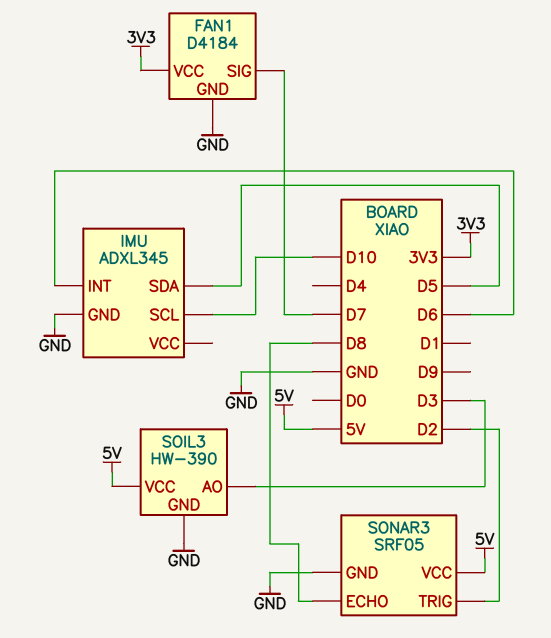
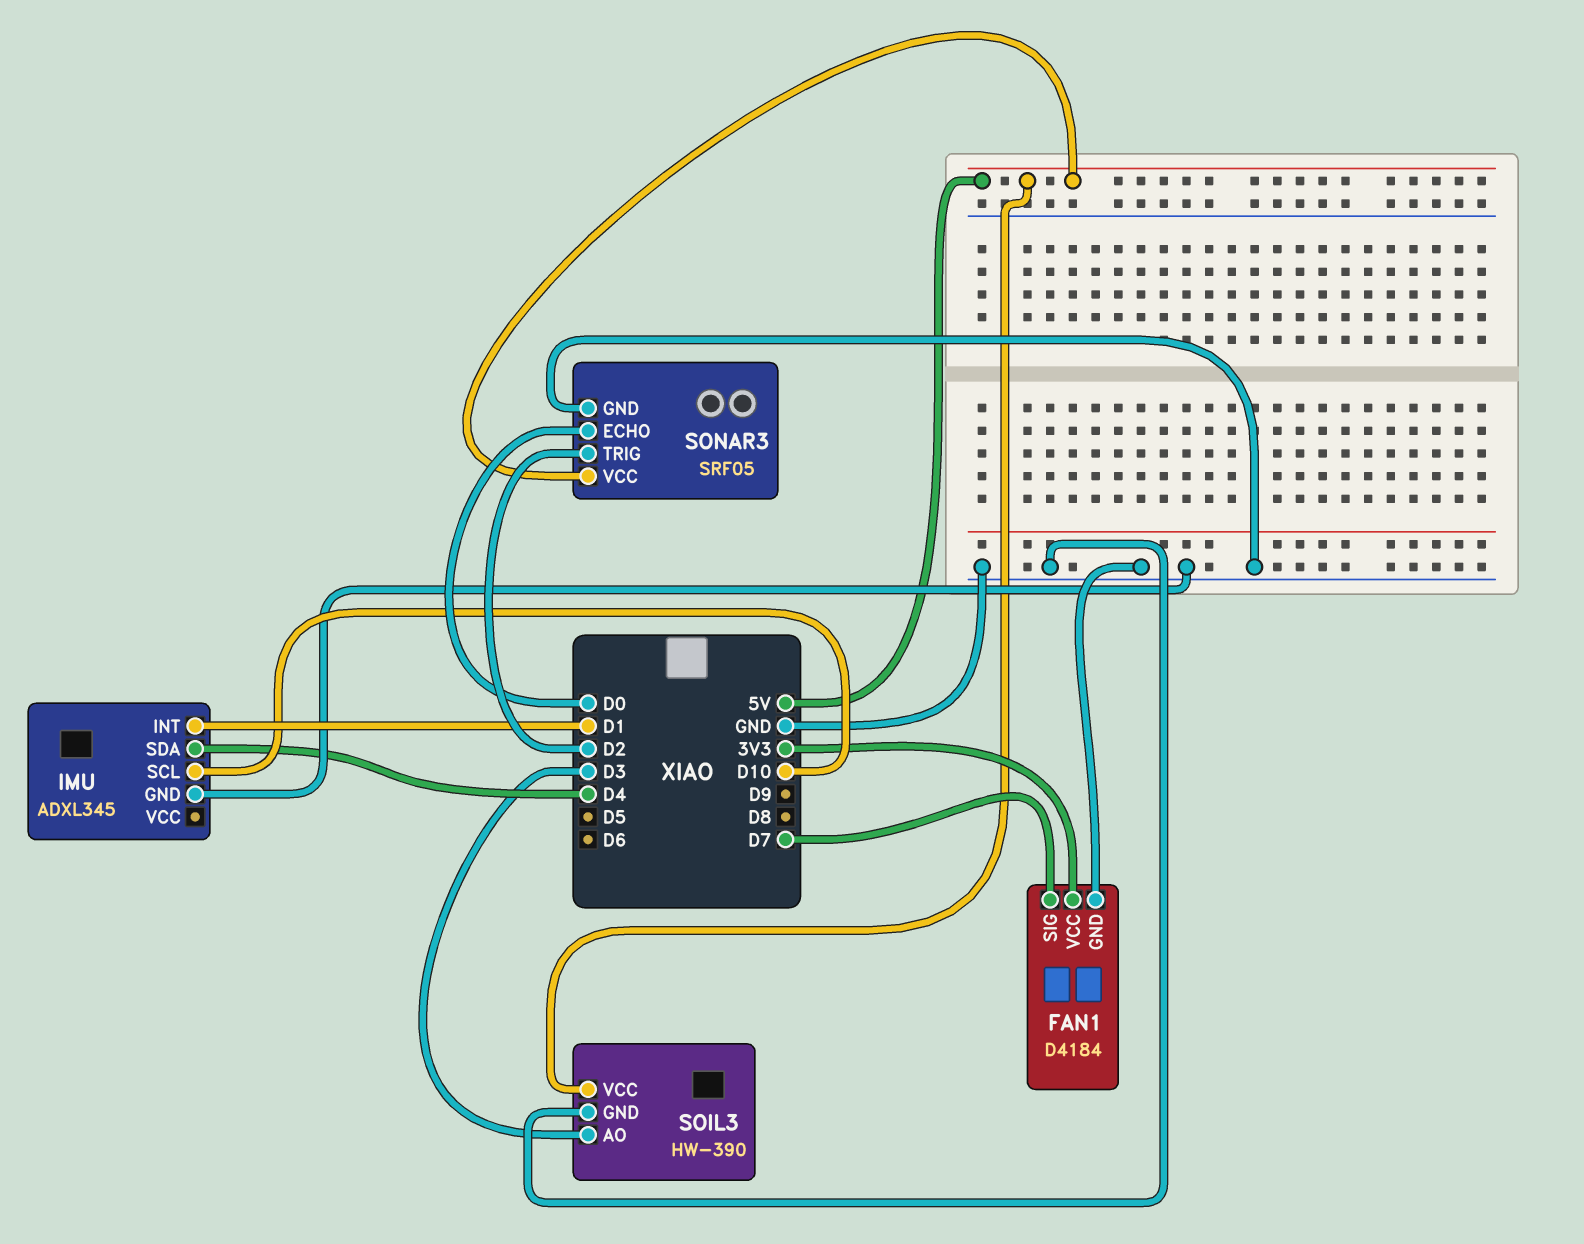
IMU pin INT: D6 -> D1
IMU pin SDA: D5 -> D4
SONAR3 pin ECHO: D8 -> D0

